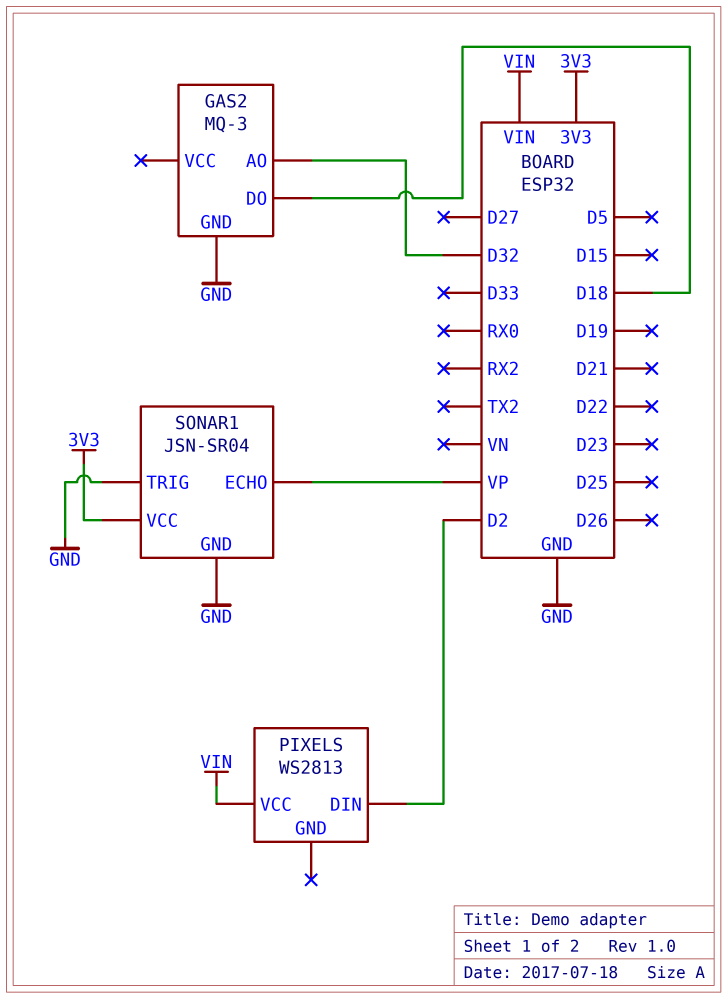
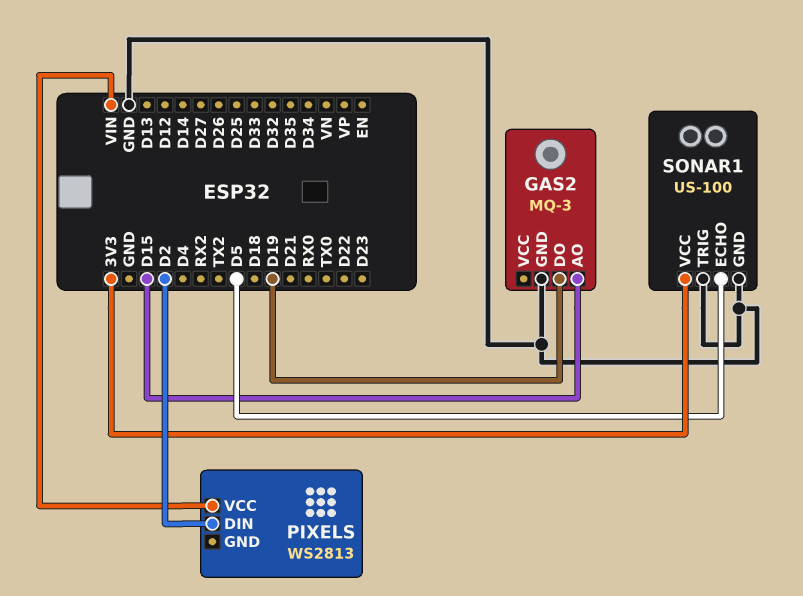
GAS2 pin AO: D32 -> D15
GAS2 pin DO: D18 -> D19
SONAR1: JSN-SR04 -> US-100
SONAR1 pin ECHO: VP -> D5

